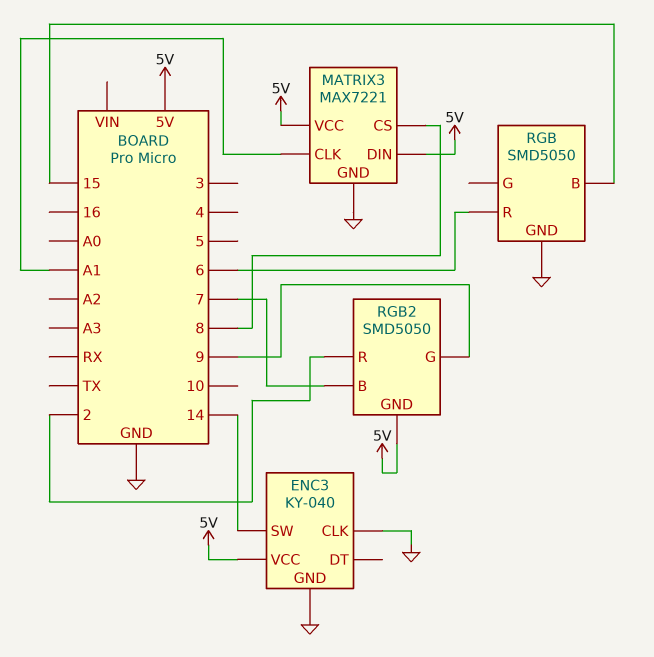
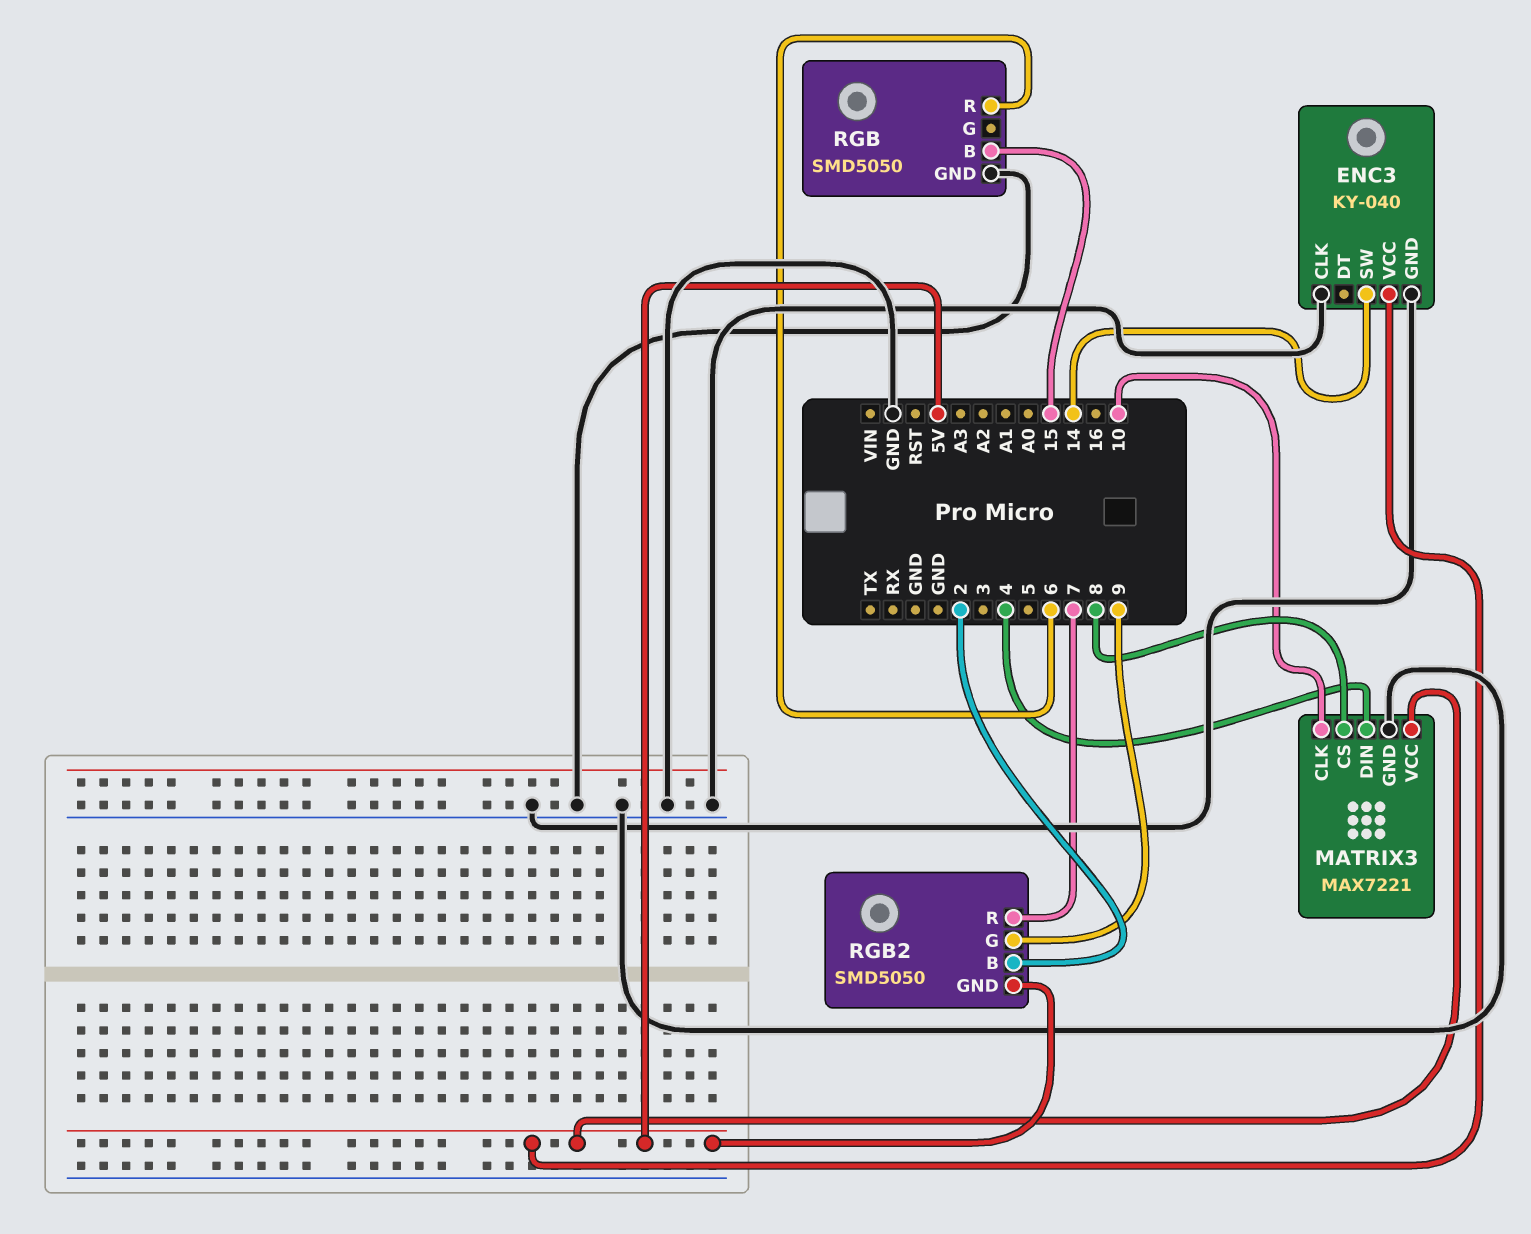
MATRIX3 pin CLK: A1 -> 10
MATRIX3 pin DIN: 5V -> 4
RGB2 pin B: 7 -> 2
RGB2 pin R: 2 -> 7

